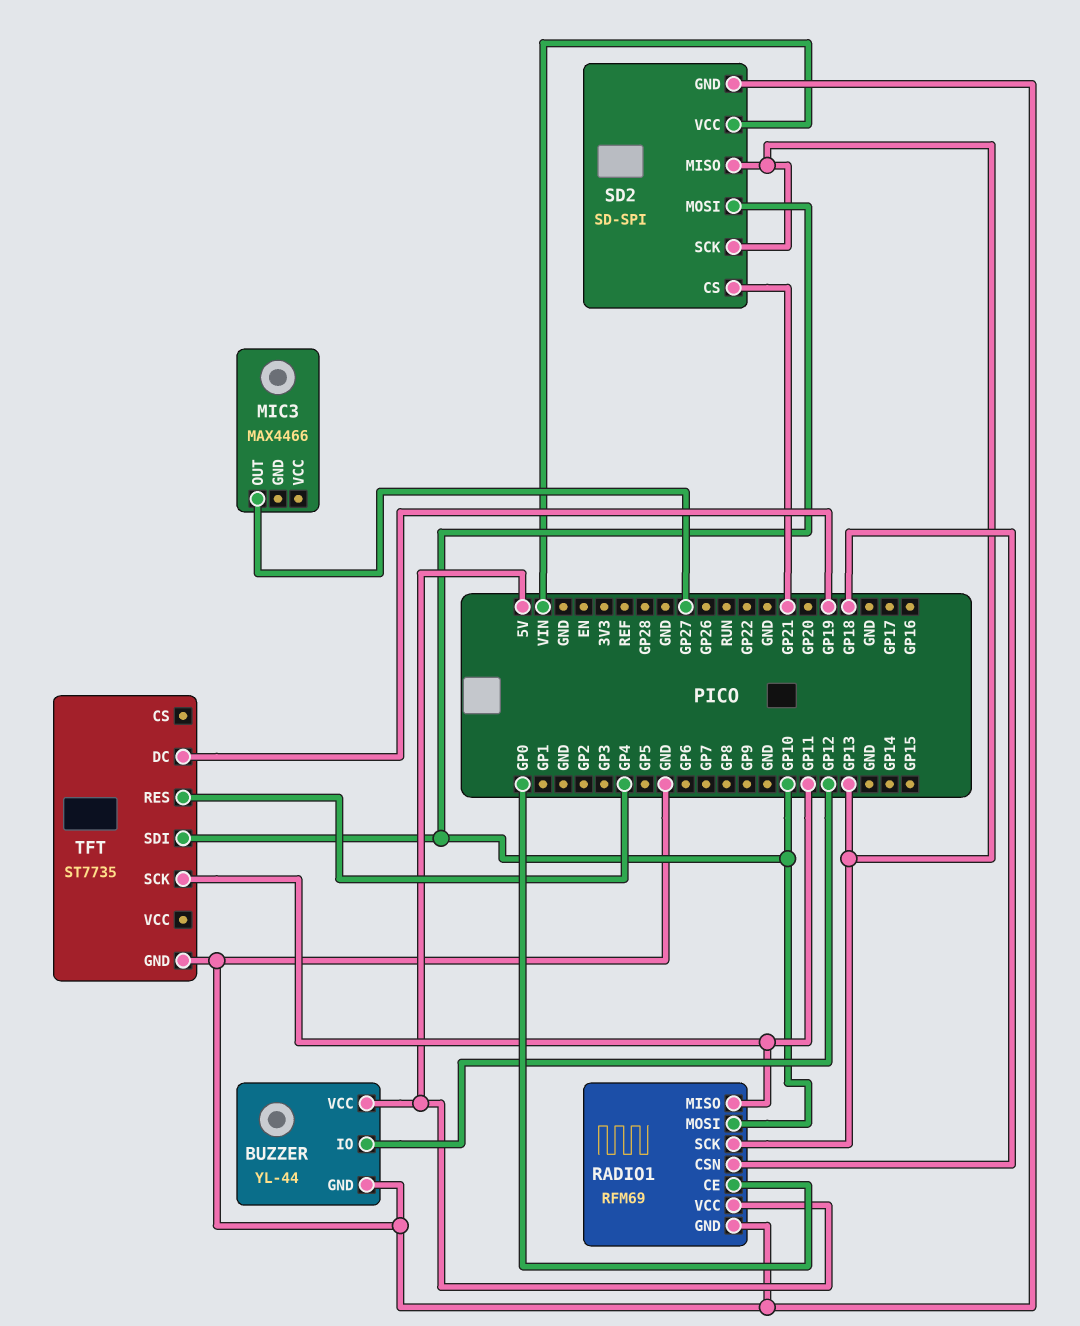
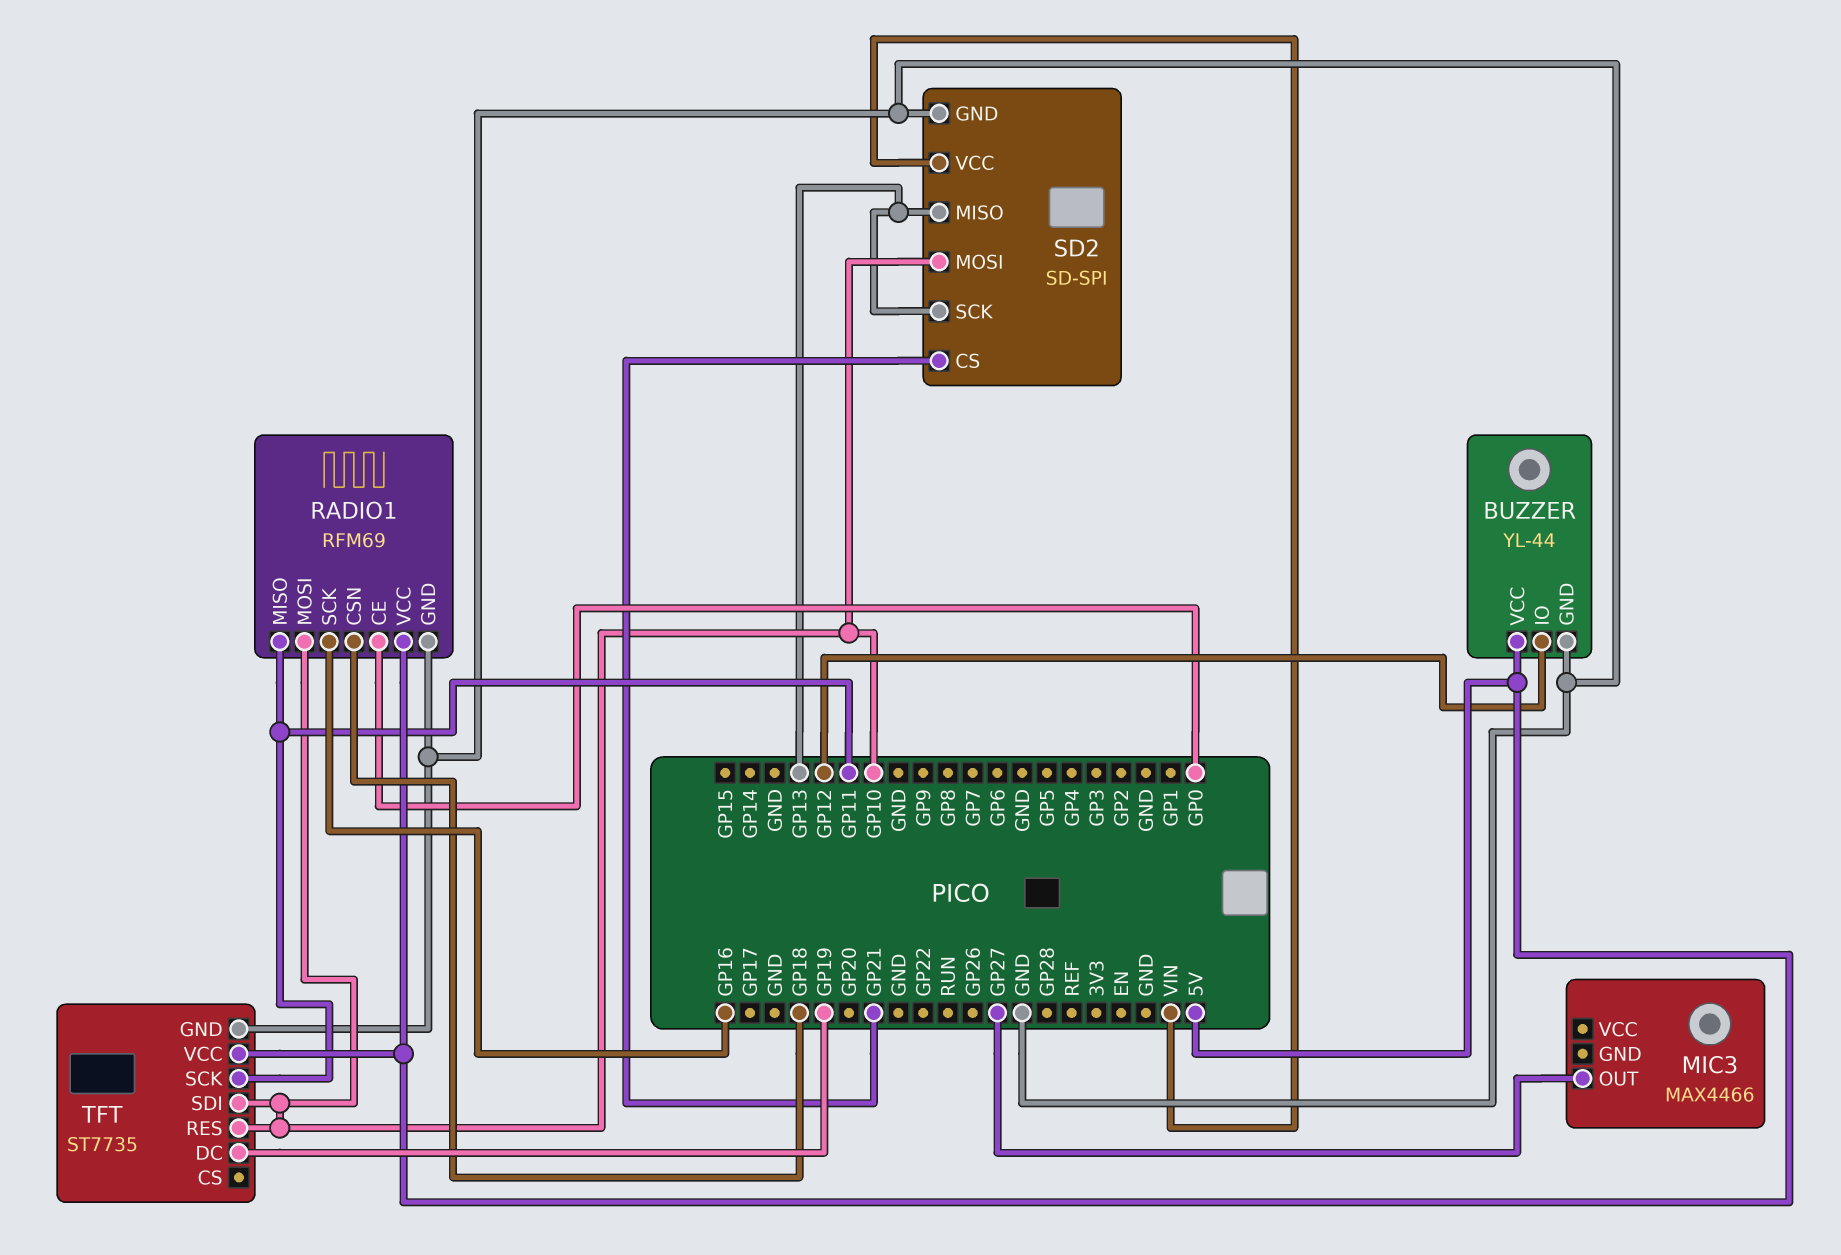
RADIO1 pin SCK: GP13 -> GP16
TFT pin RES: GP4 -> GP10
TFT pin VCC: none -> 5V

